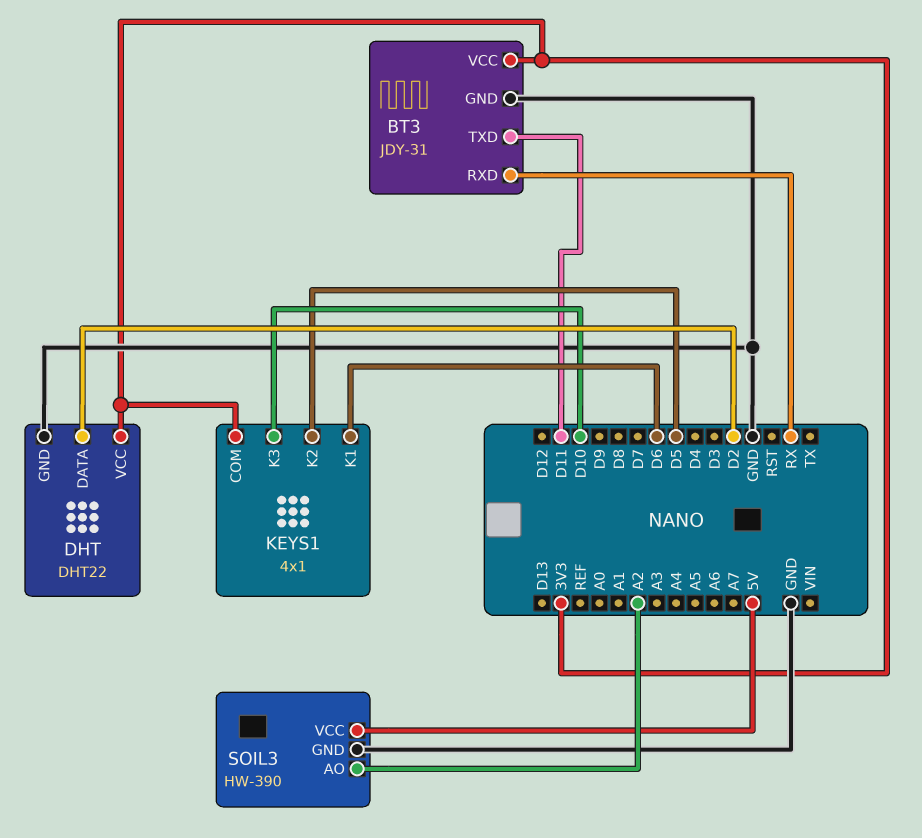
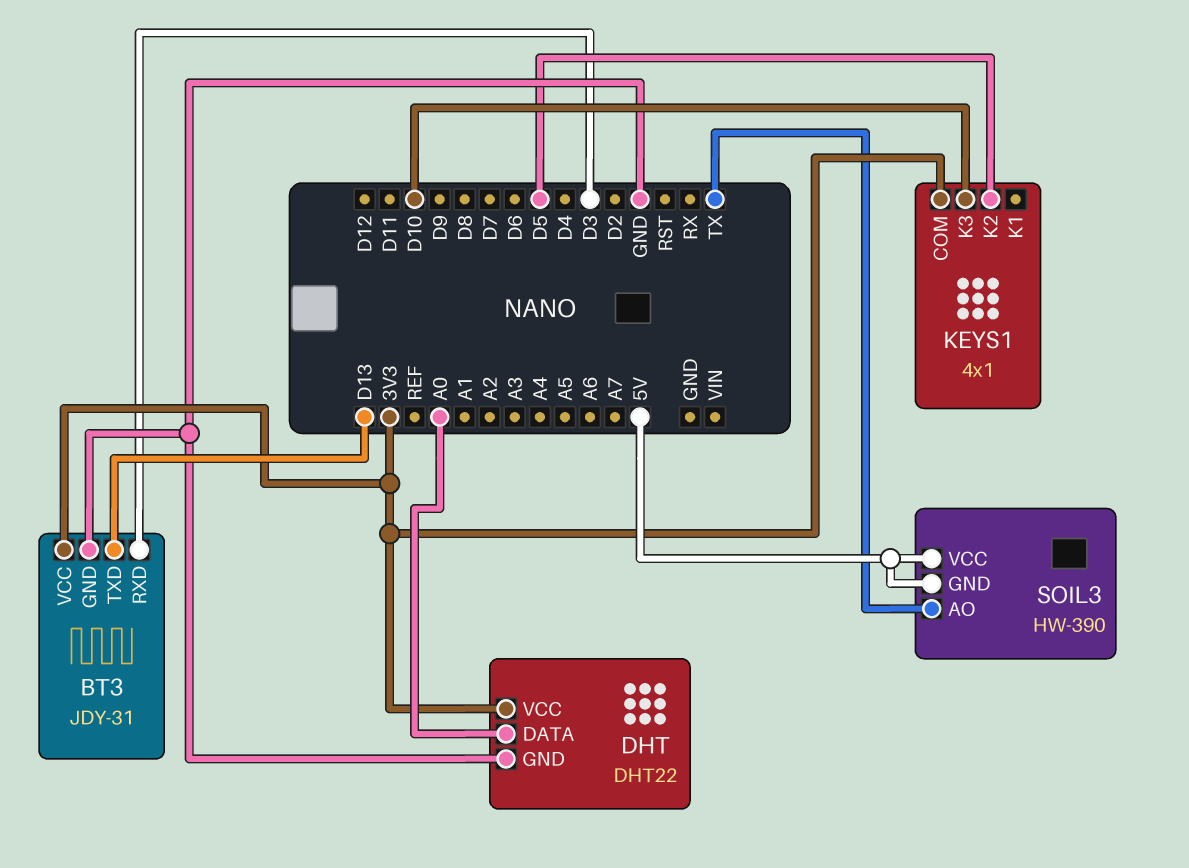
BT3 pin RXD: RX -> D3
BT3 pin TXD: D11 -> D13
DHT pin DATA: D2 -> A0
KEYS1 pin K1: D6 -> none
SOIL3 pin AO: A2 -> TX
SOIL3 pin GND: GND -> 5V

